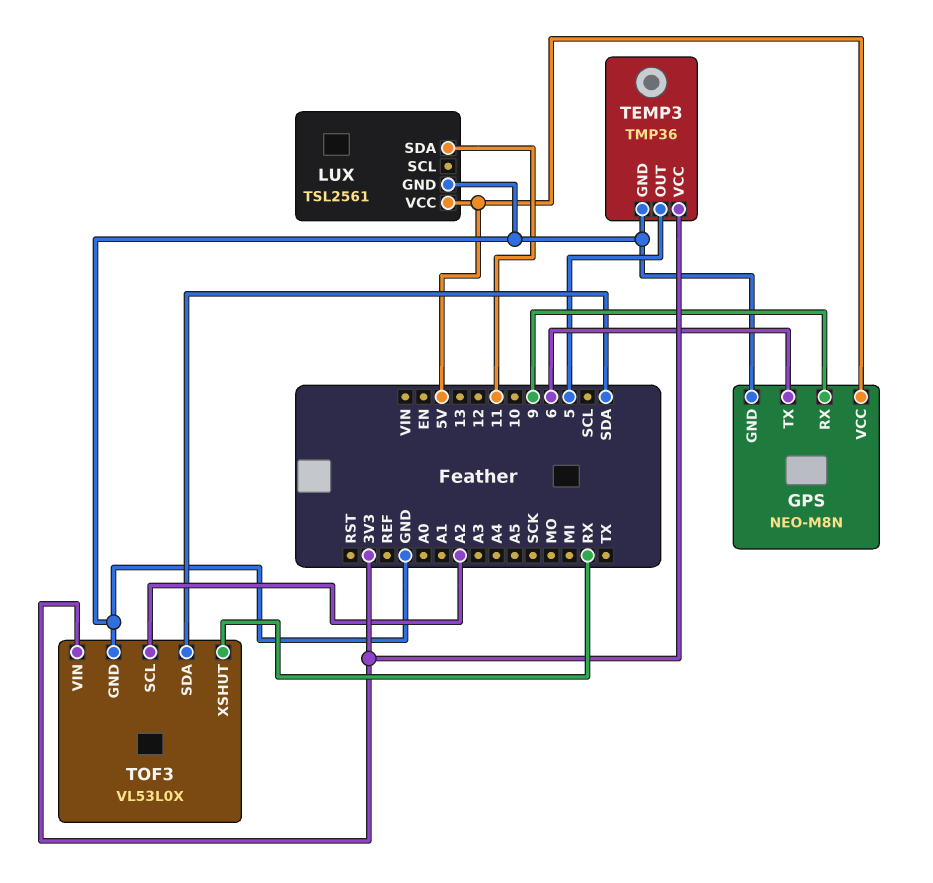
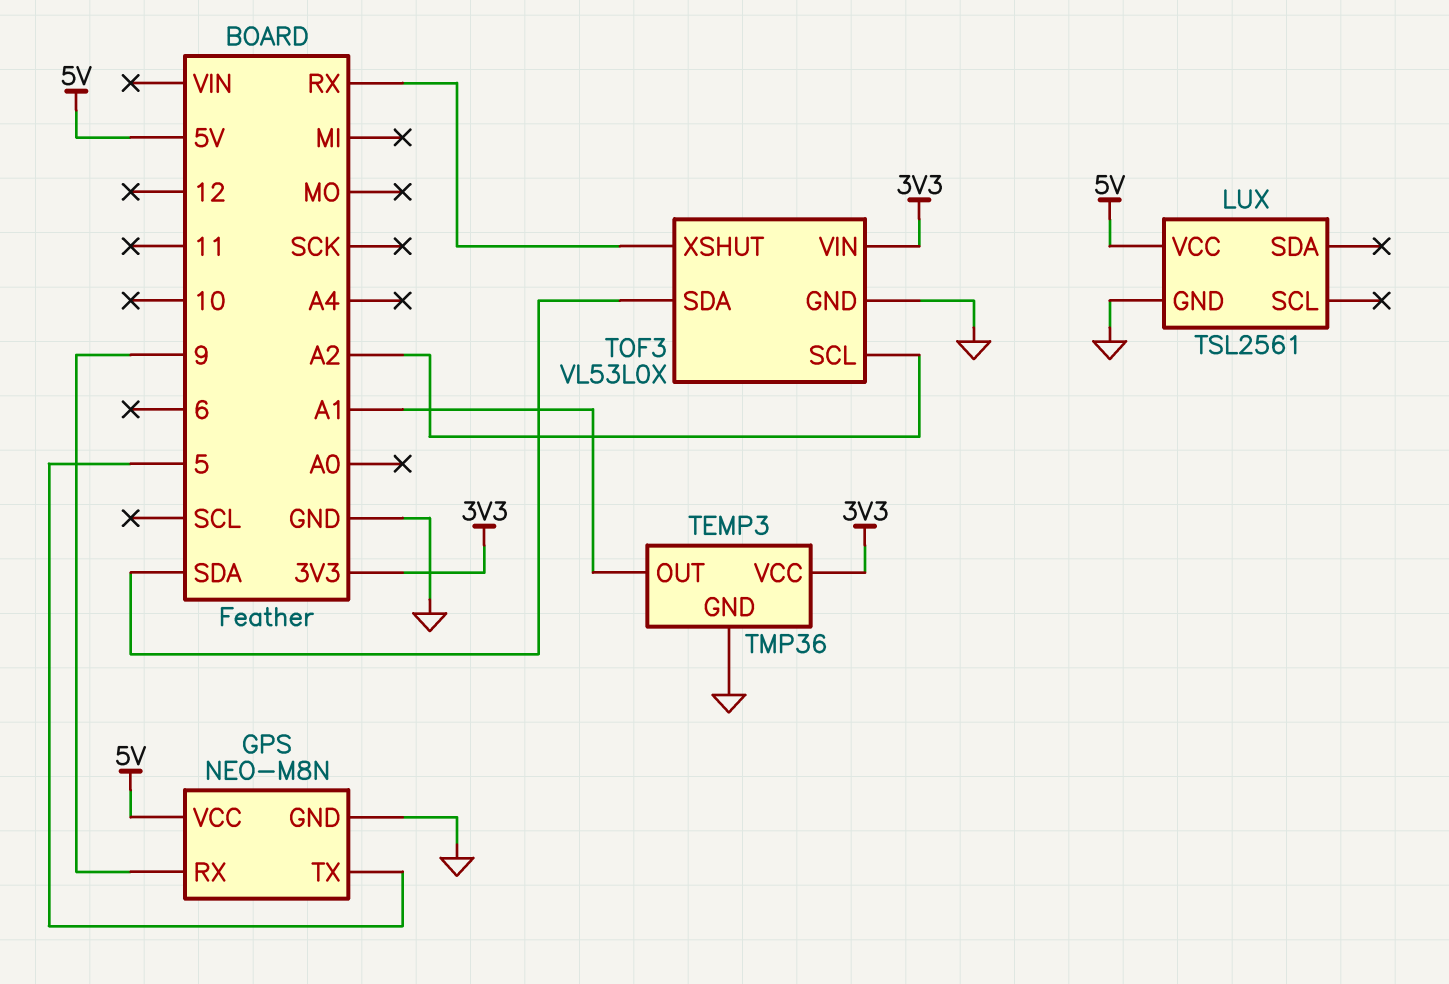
GPS pin TX: 6 -> 5
LUX pin SDA: 11 -> none
TEMP3 pin OUT: 5 -> A1

